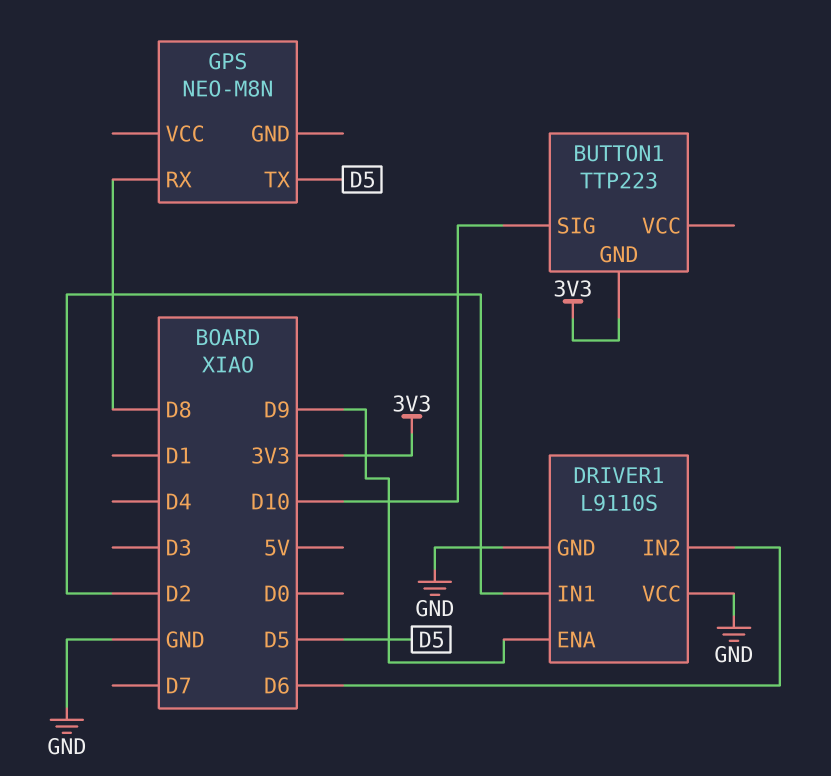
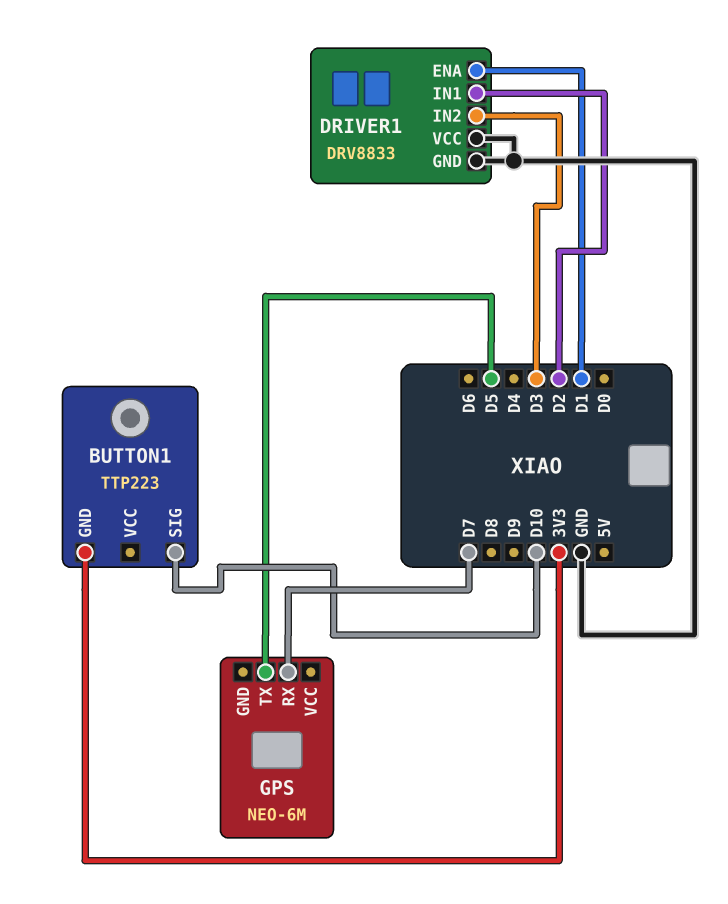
DRIVER1: L9110S -> DRV8833
DRIVER1 pin ENA: D9 -> D1
DRIVER1 pin IN2: D6 -> D3
GPS: NEO-M8N -> NEO-6M
GPS pin RX: D8 -> D7

